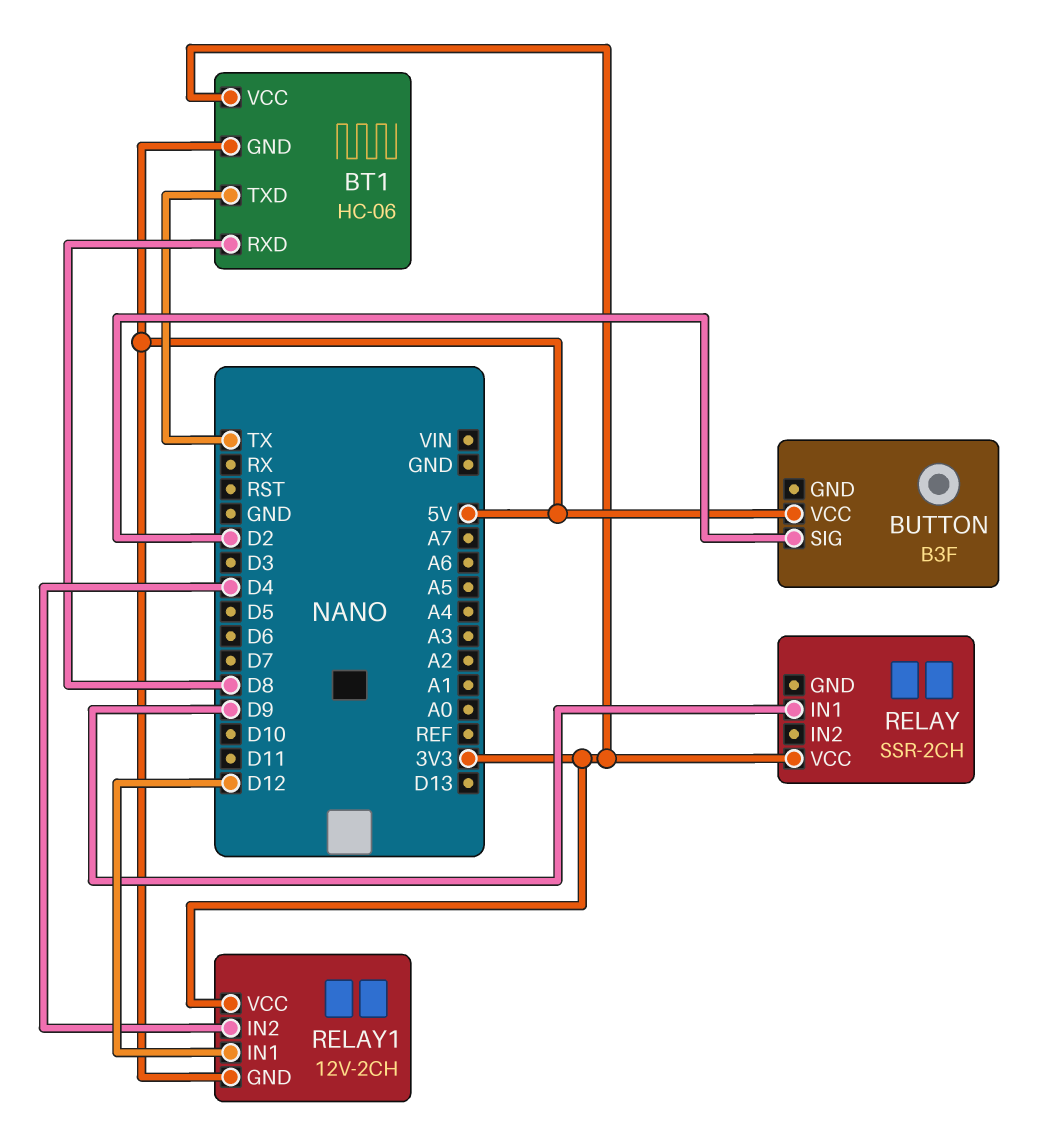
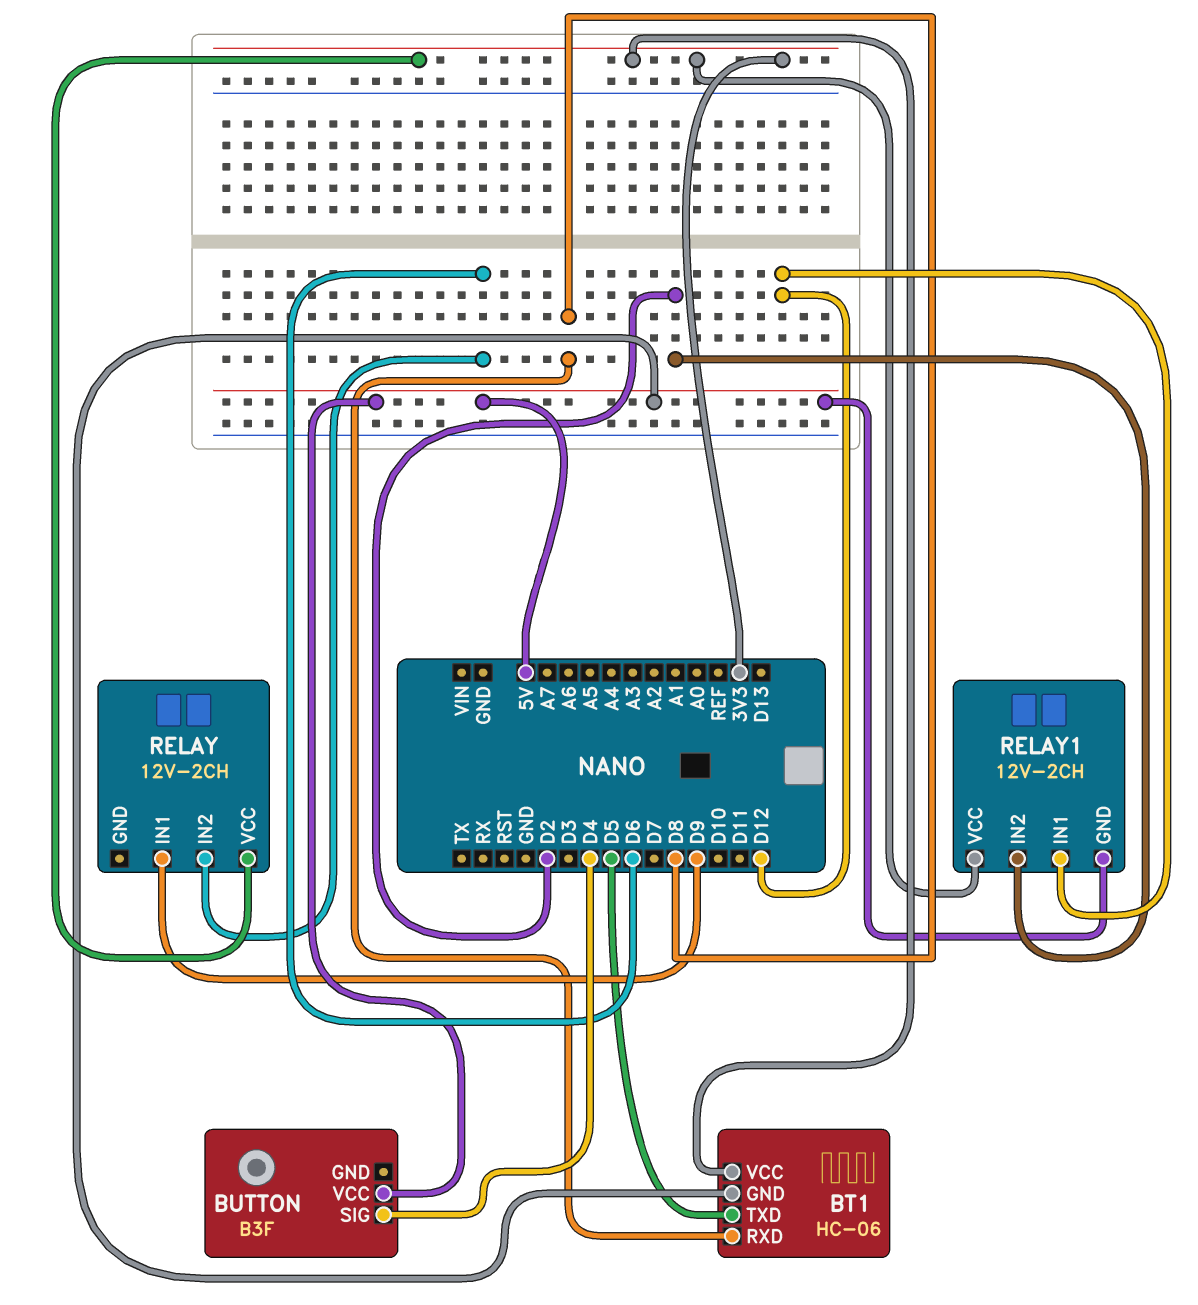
BT1 pin TXD: TX -> D5
BUTTON pin SIG: D2 -> D4
RELAY: SSR-2CH -> 12V-2CH
RELAY pin IN2: none -> D6
RELAY1 pin IN2: D4 -> D2

